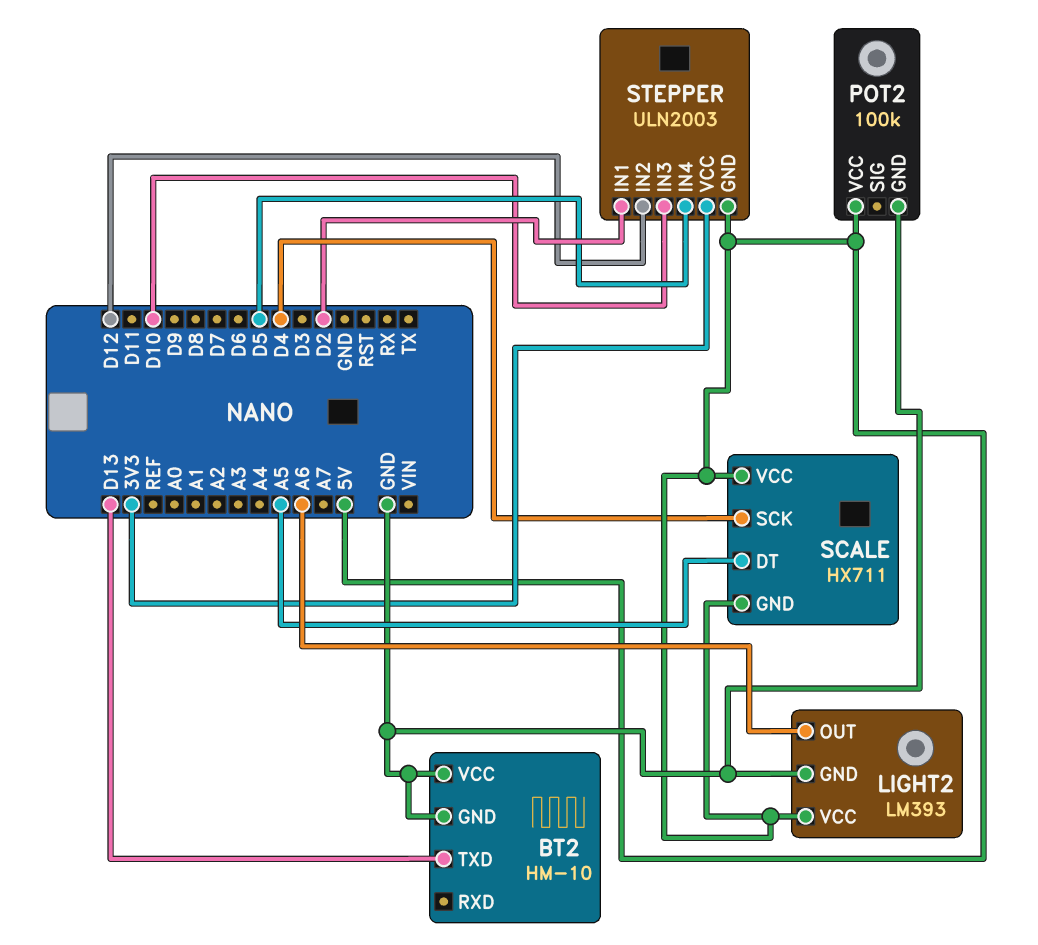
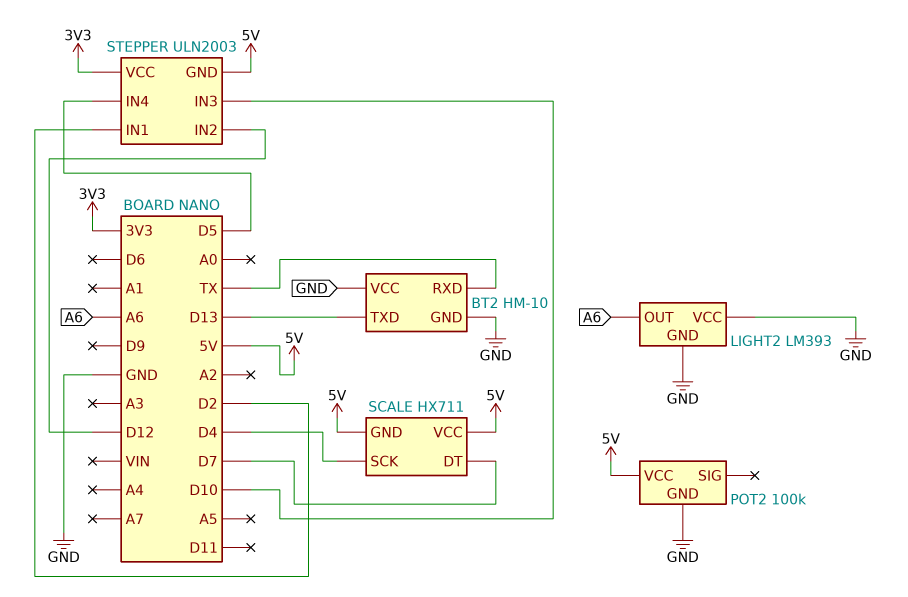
BT2 pin RXD: none -> TX
LIGHT2 pin VCC: 5V -> GND
SCALE pin DT: A5 -> D7

